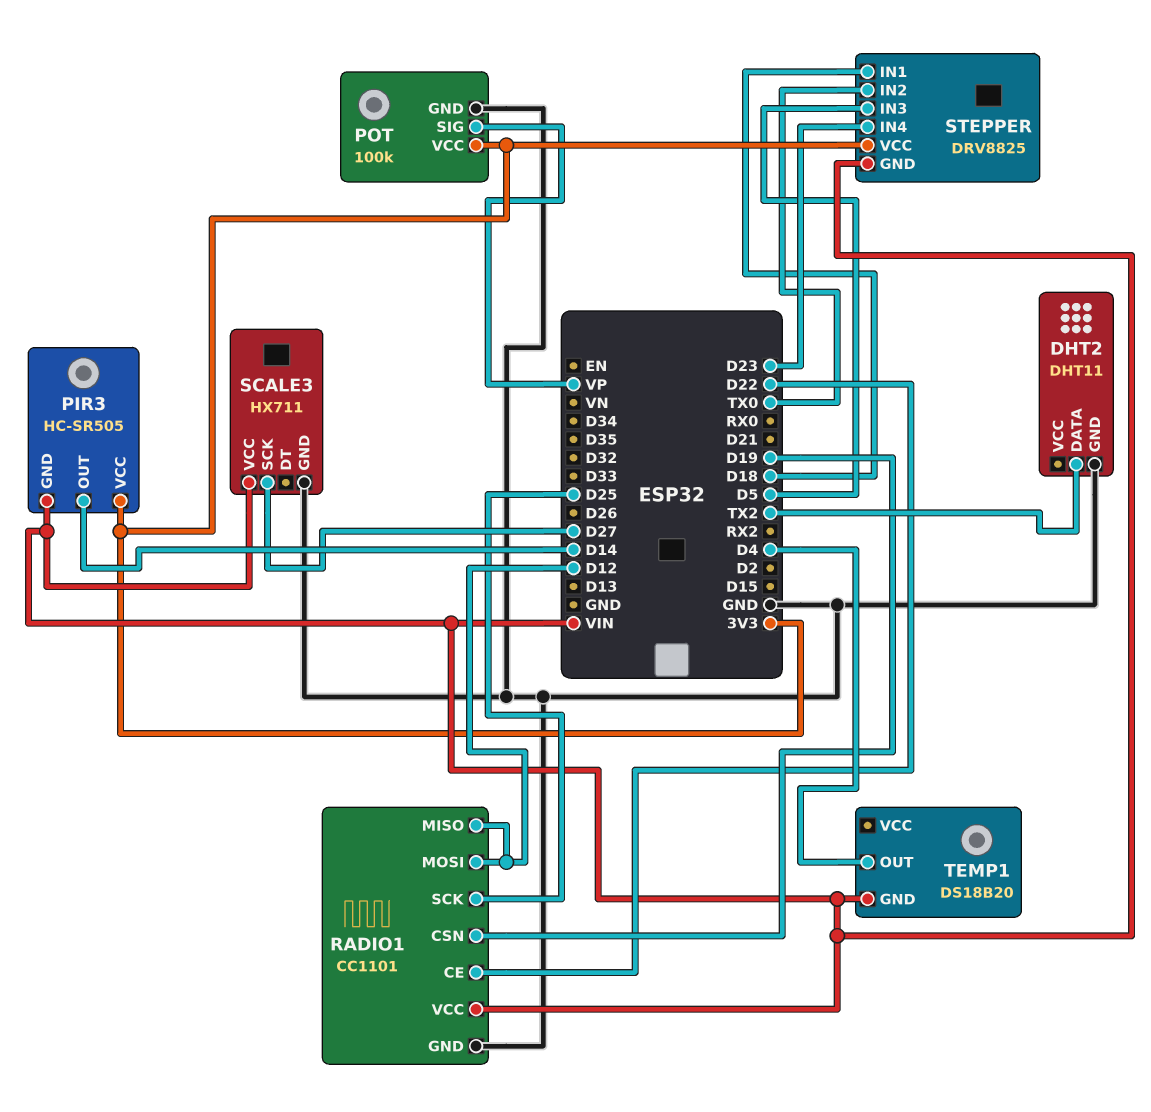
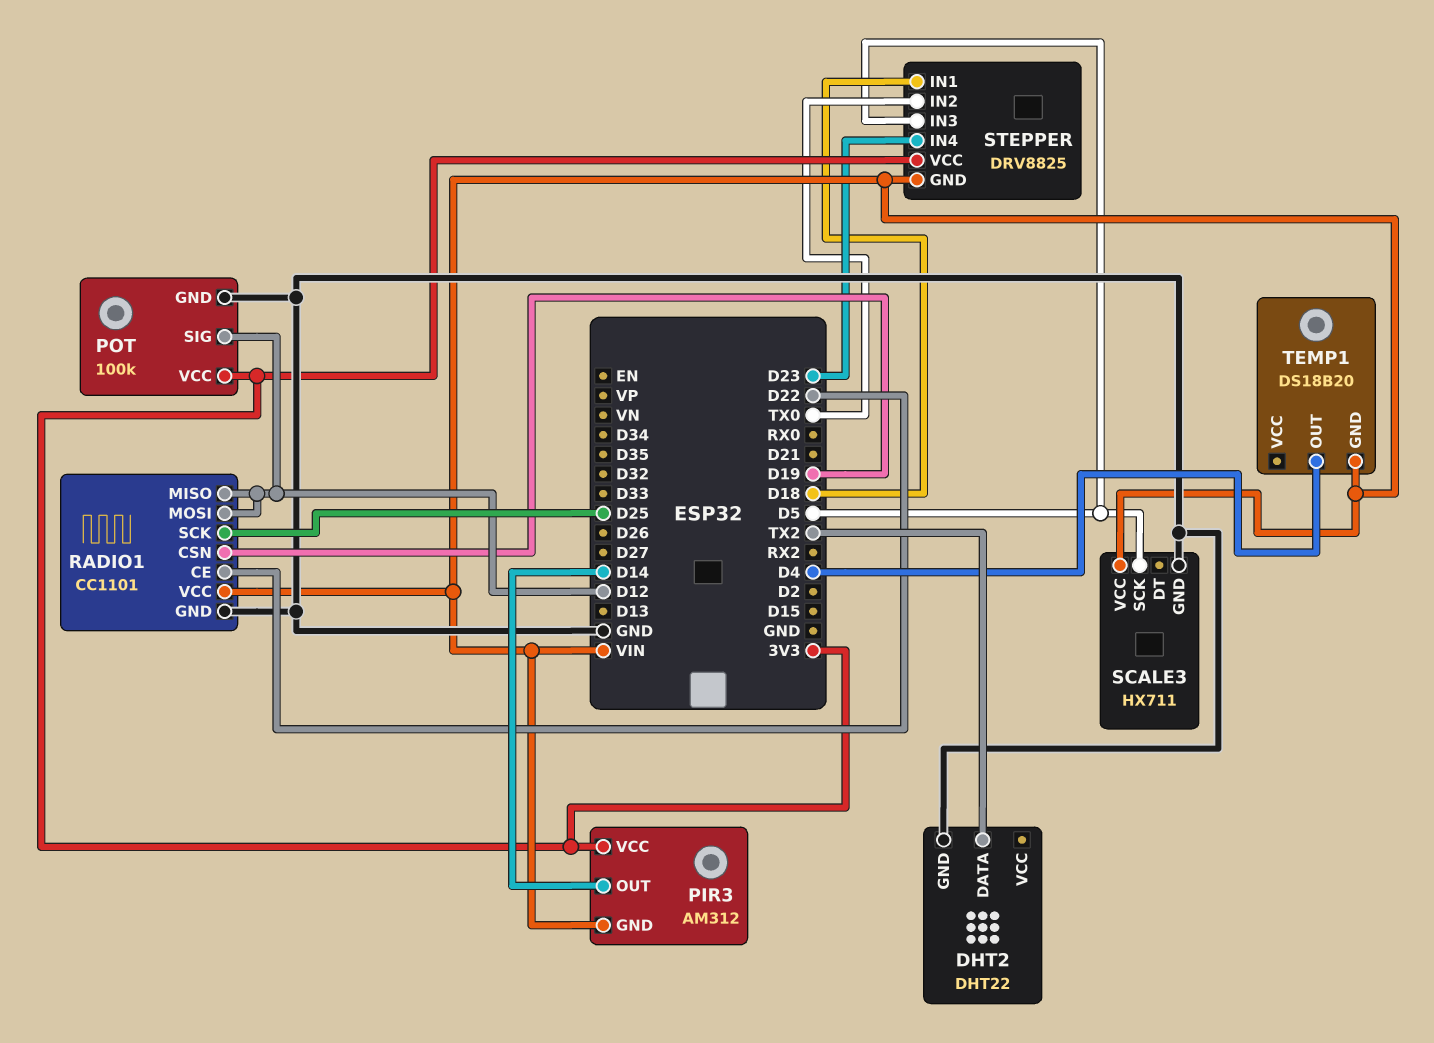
DHT2: DHT11 -> DHT22
PIR3: HC-SR505 -> AM312
POT pin SIG: VP -> D12
SCALE3 pin SCK: D27 -> D5

